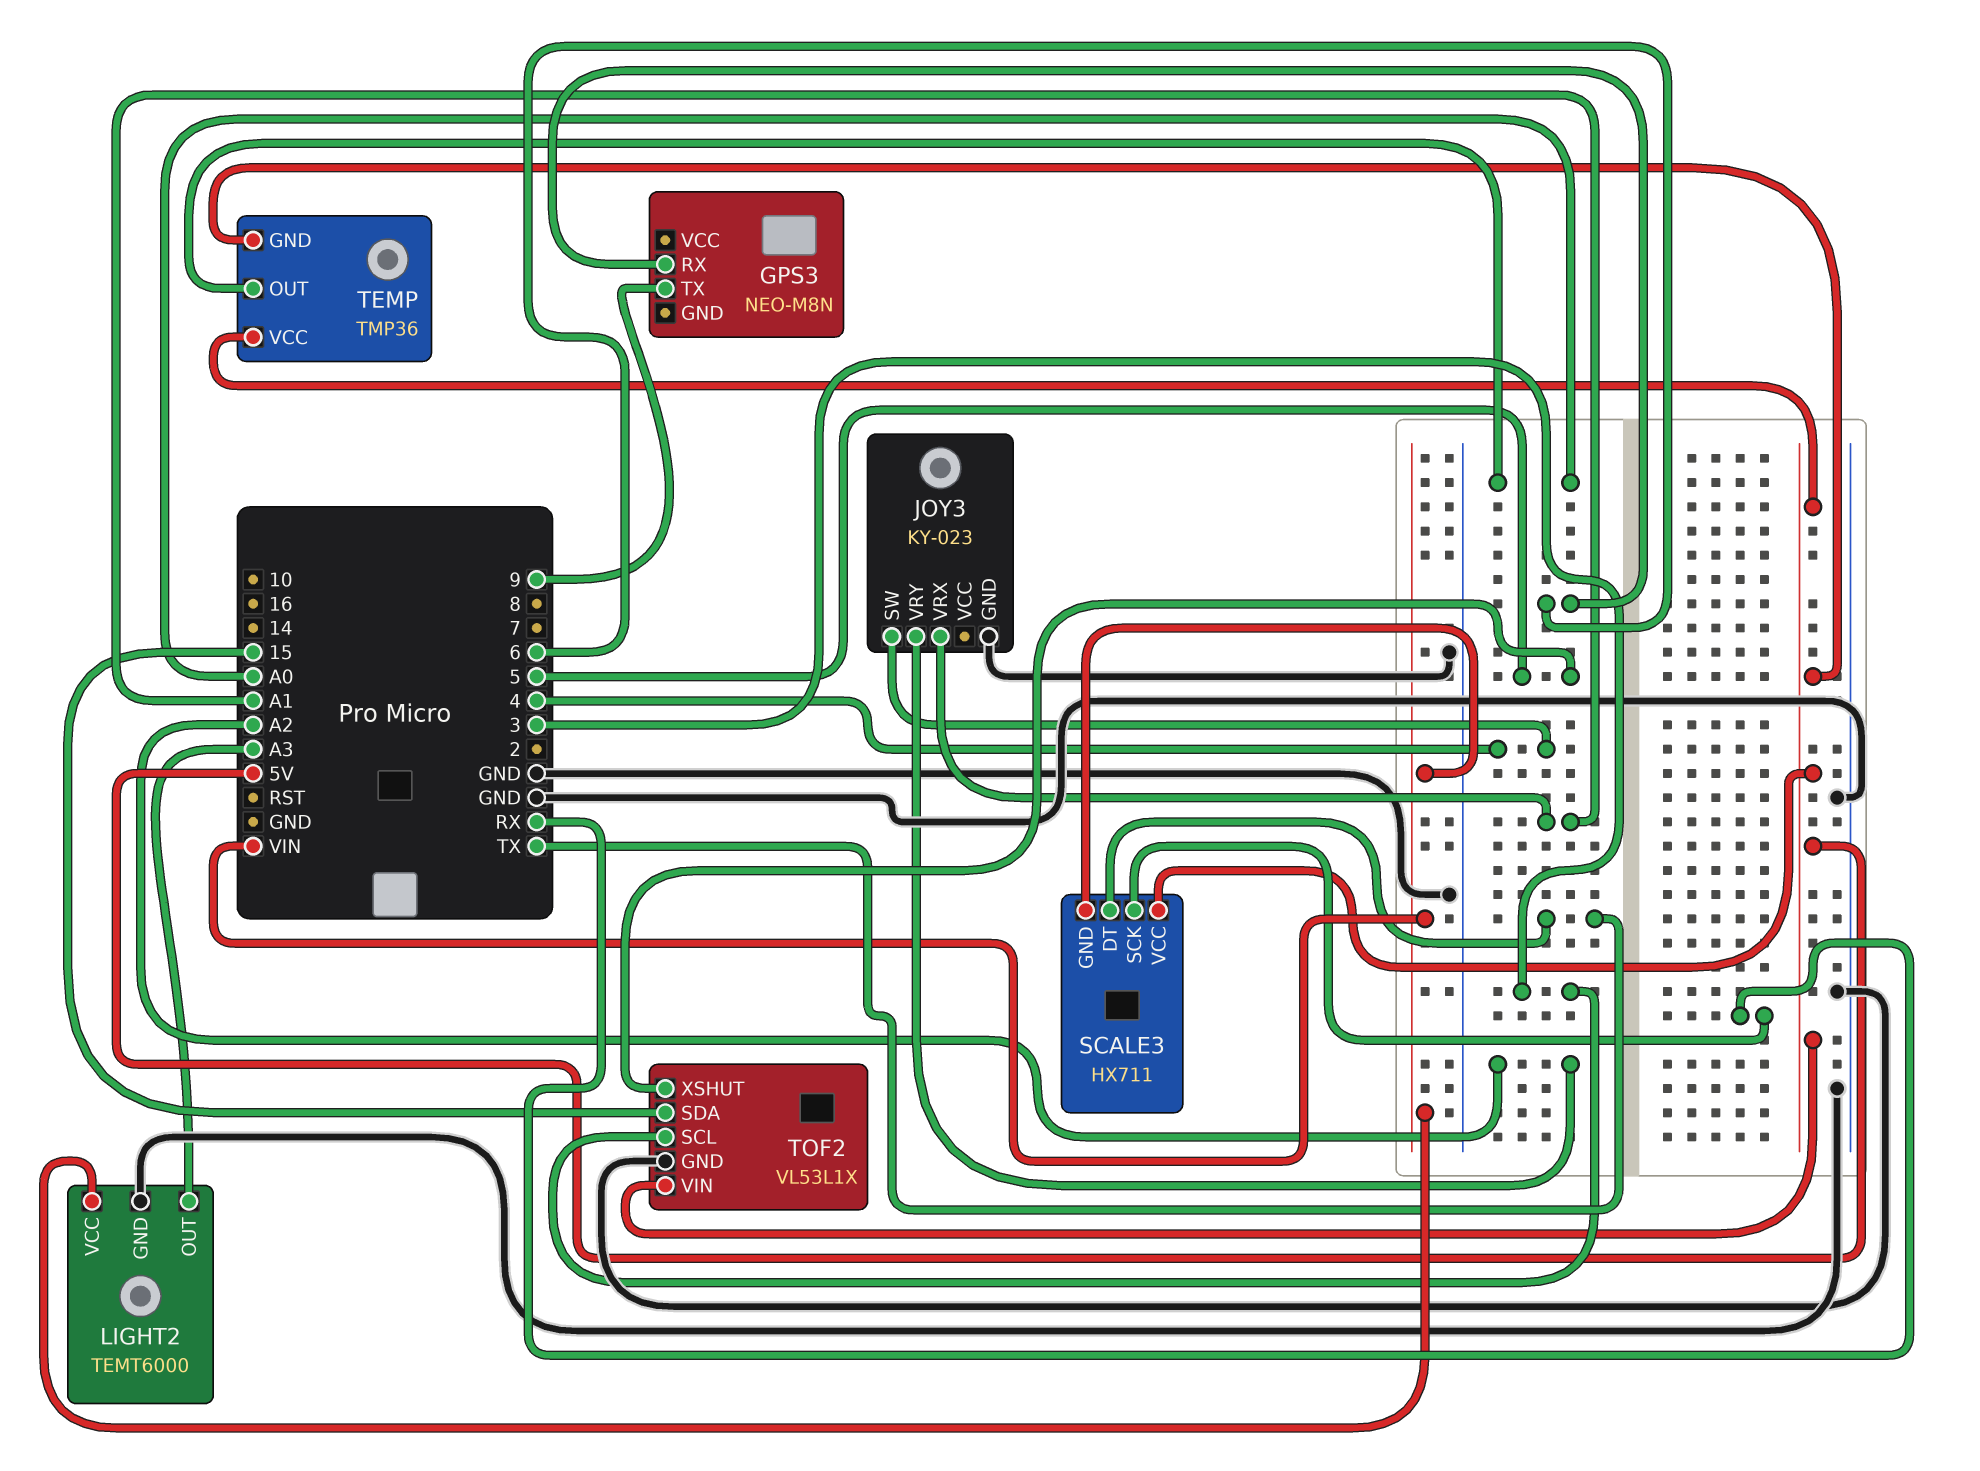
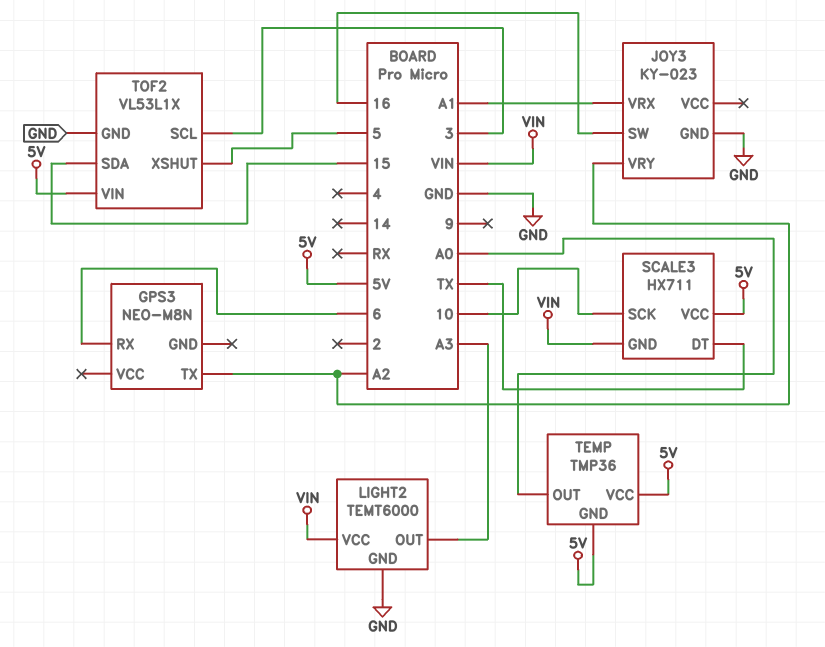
GPS3 pin TX: 9 -> A2
JOY3 pin SW: 4 -> 16
SCALE3 pin SCK: RX -> 10

